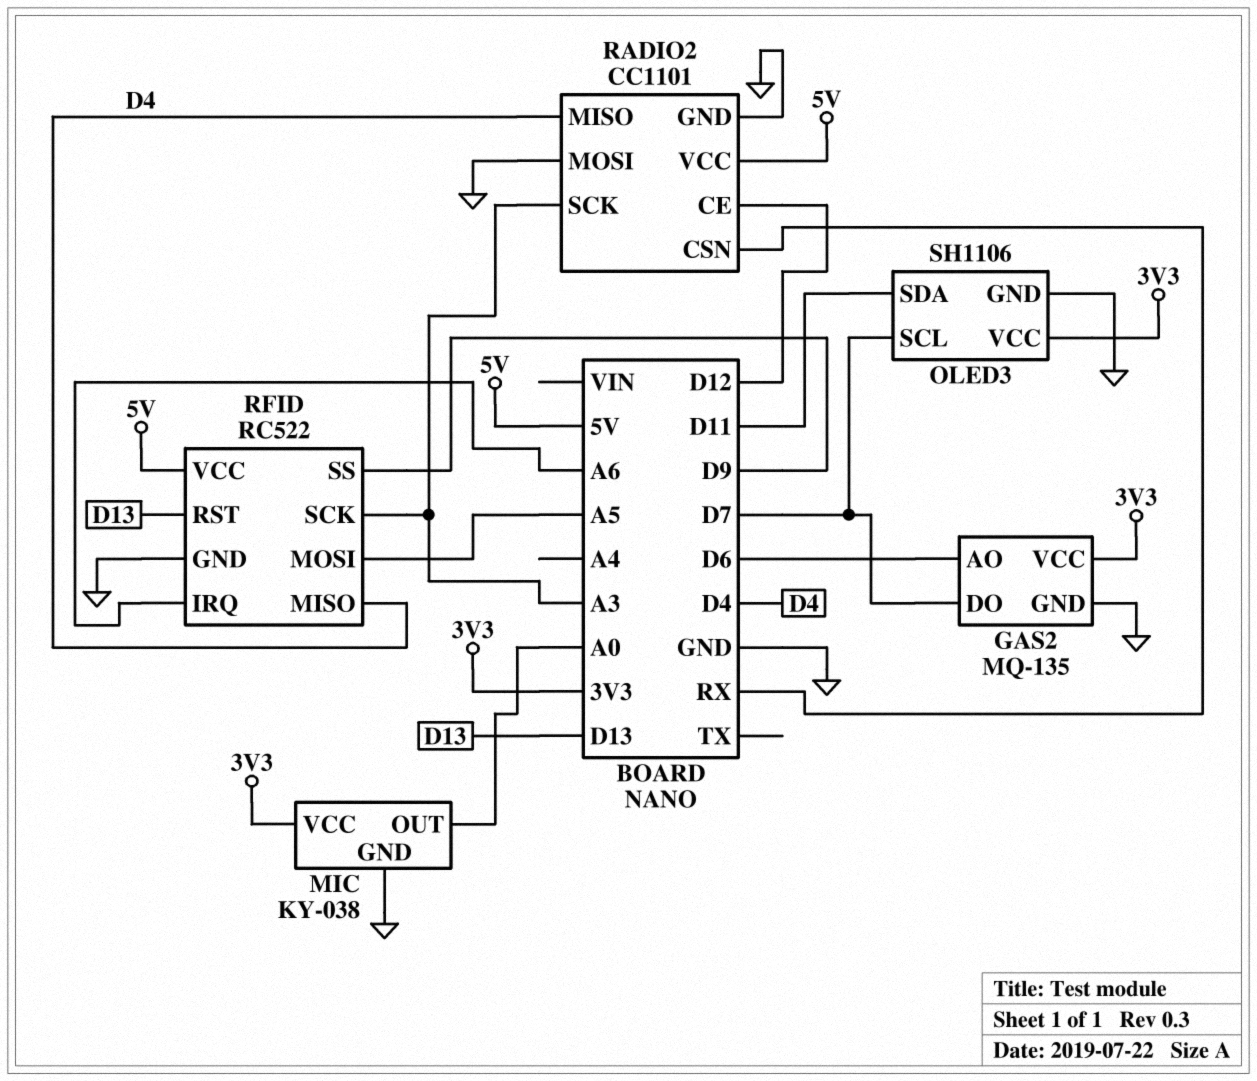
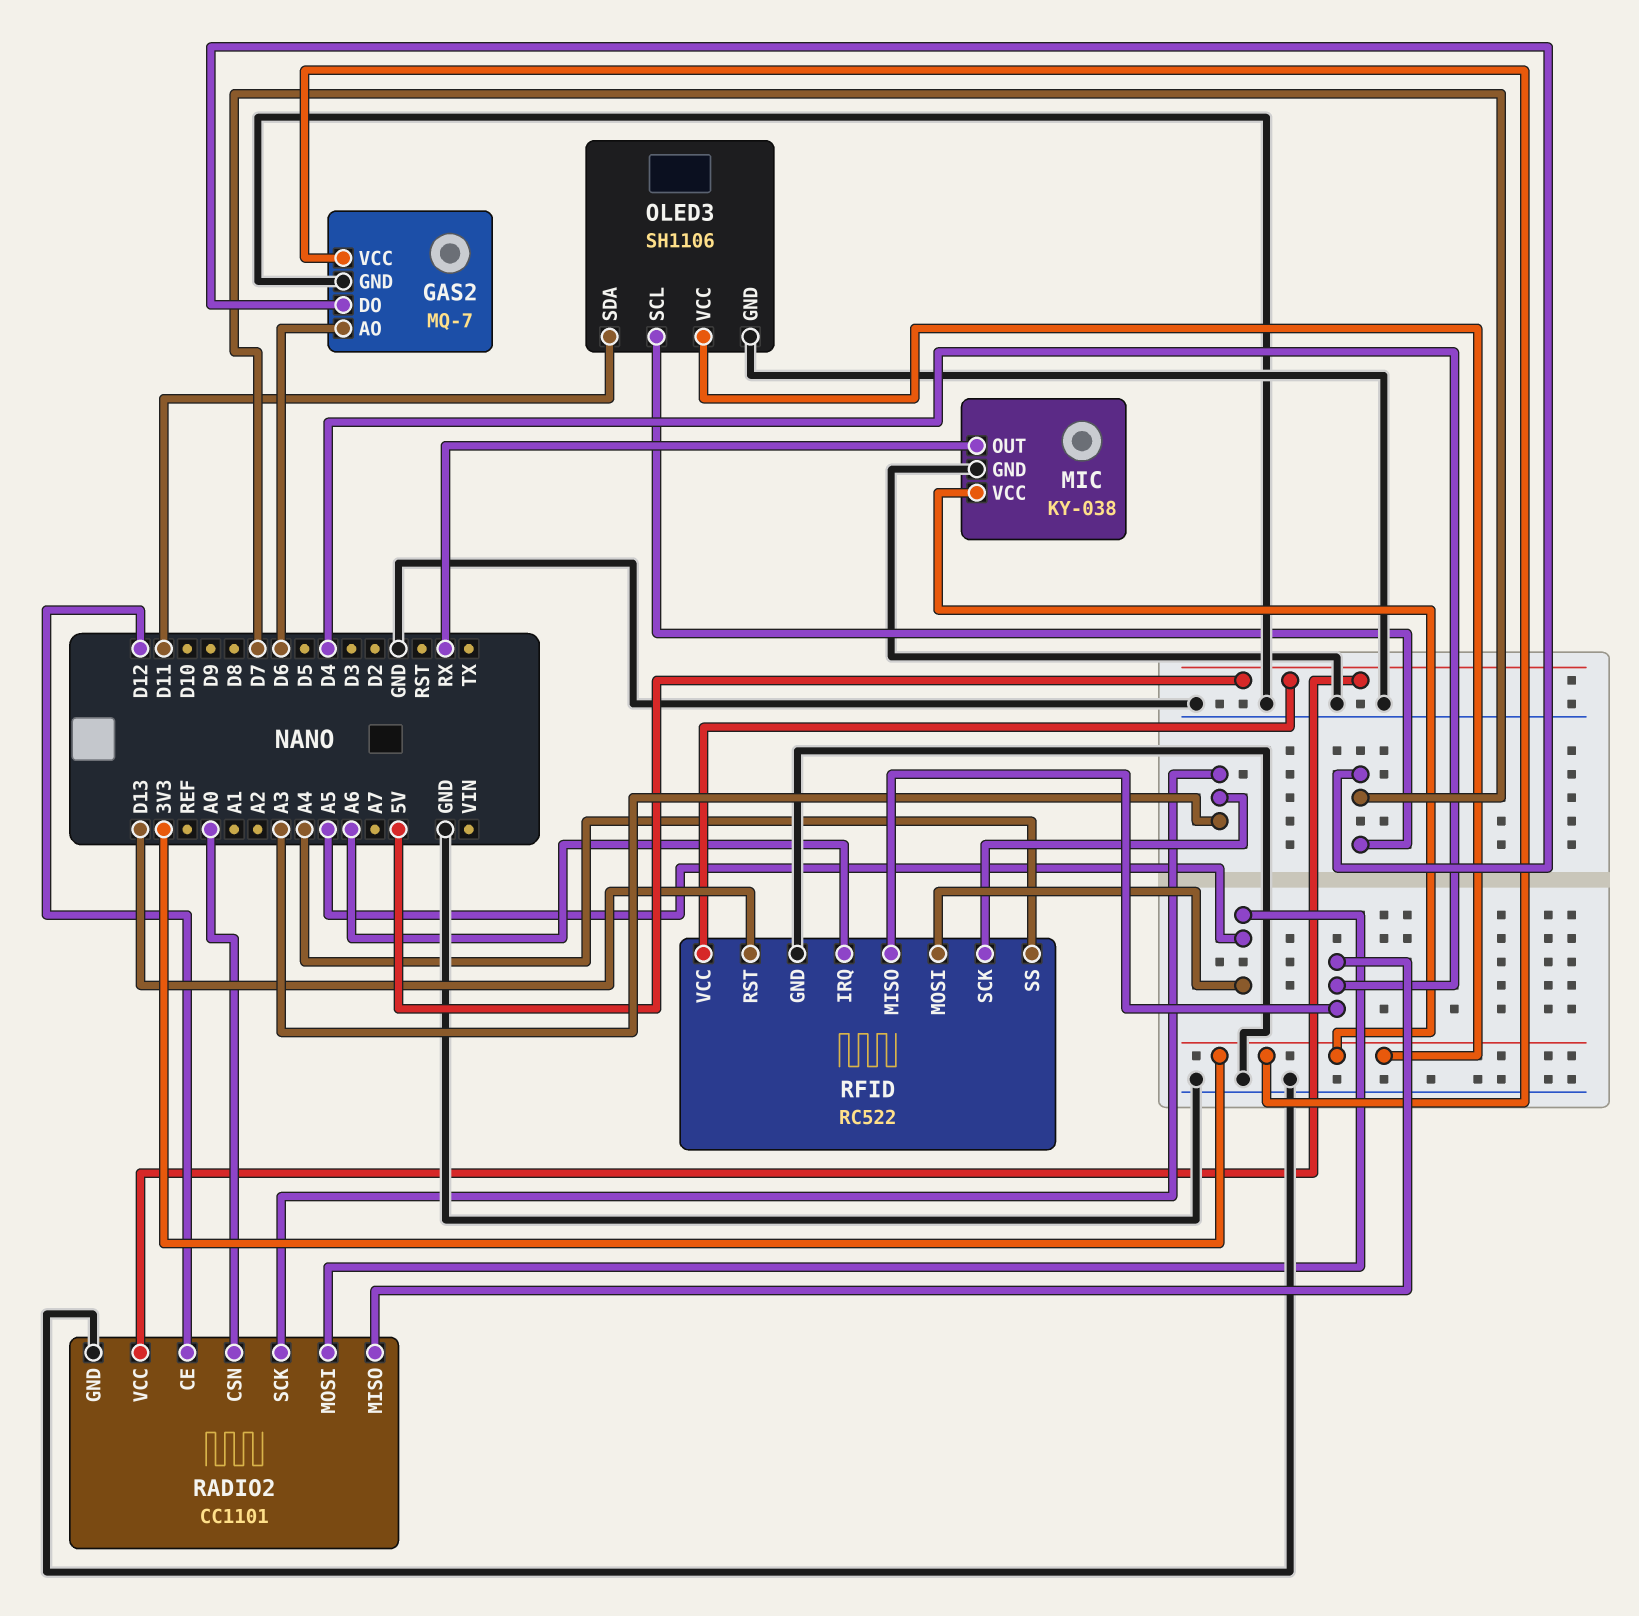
GAS2: MQ-135 -> MQ-7
MIC pin OUT: A0 -> RX
RADIO2 pin CSN: RX -> A0
RADIO2 pin MOSI: GND -> A5
RFID pin SS: D9 -> A4

